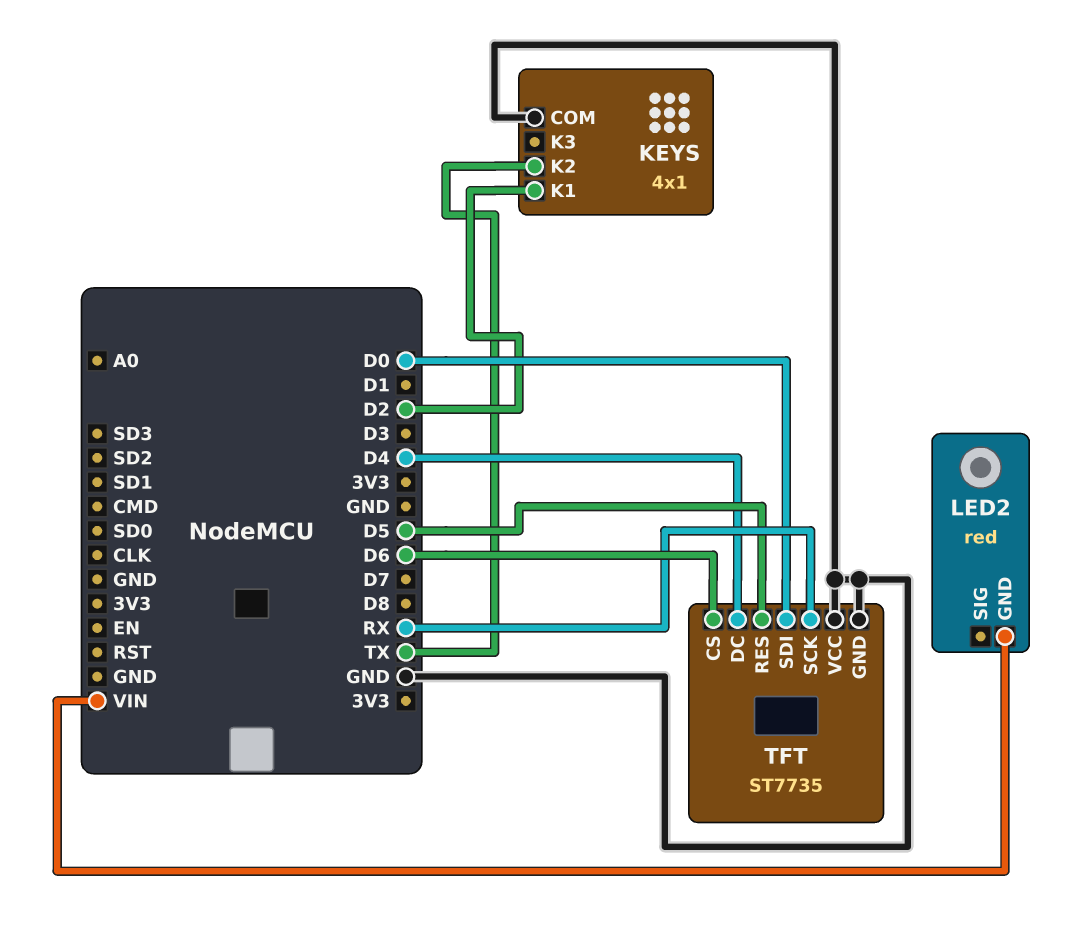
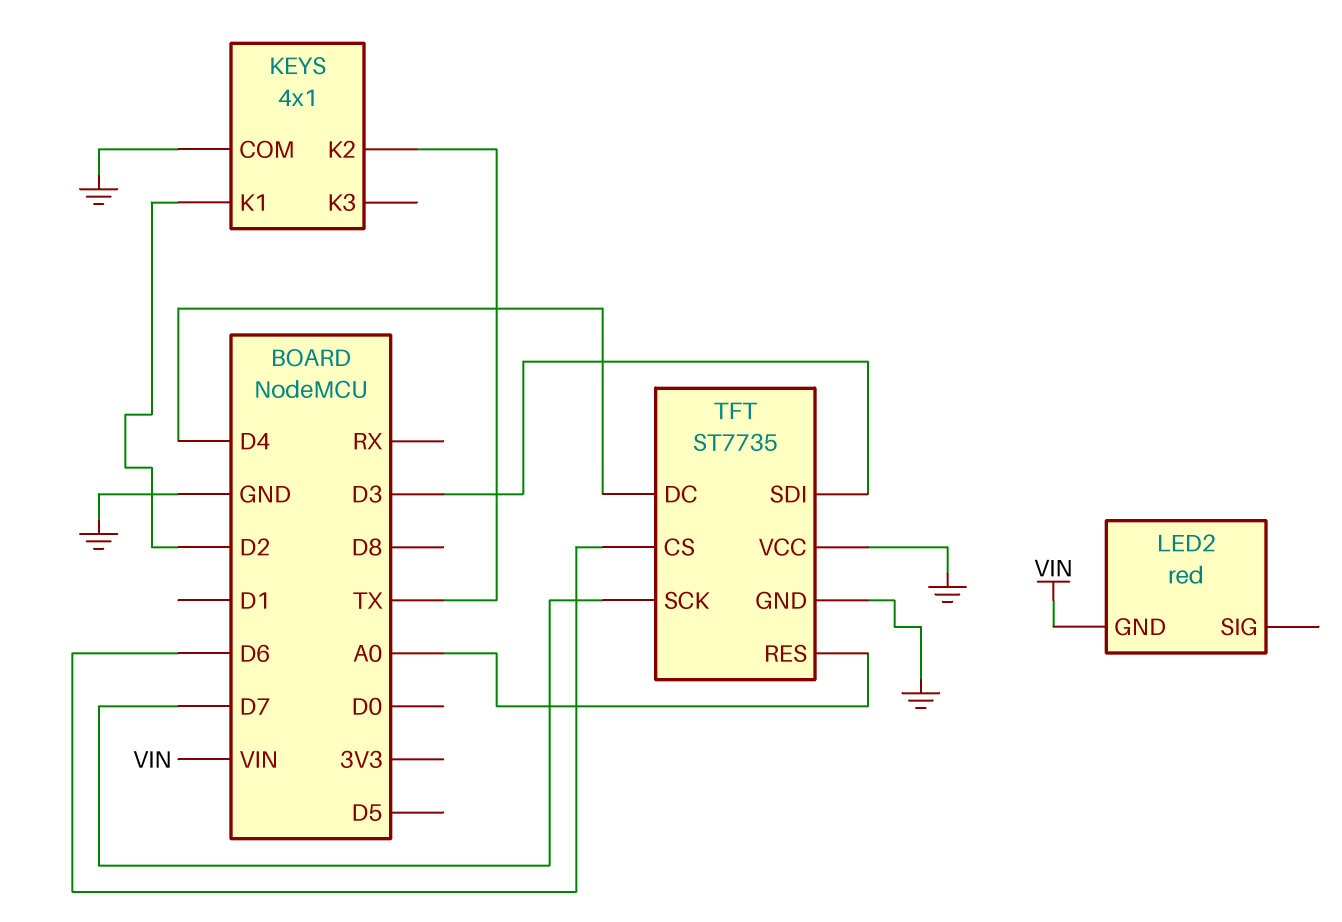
TFT pin RES: D5 -> A0
TFT pin SCK: RX -> D7
TFT pin SDI: D0 -> D3

